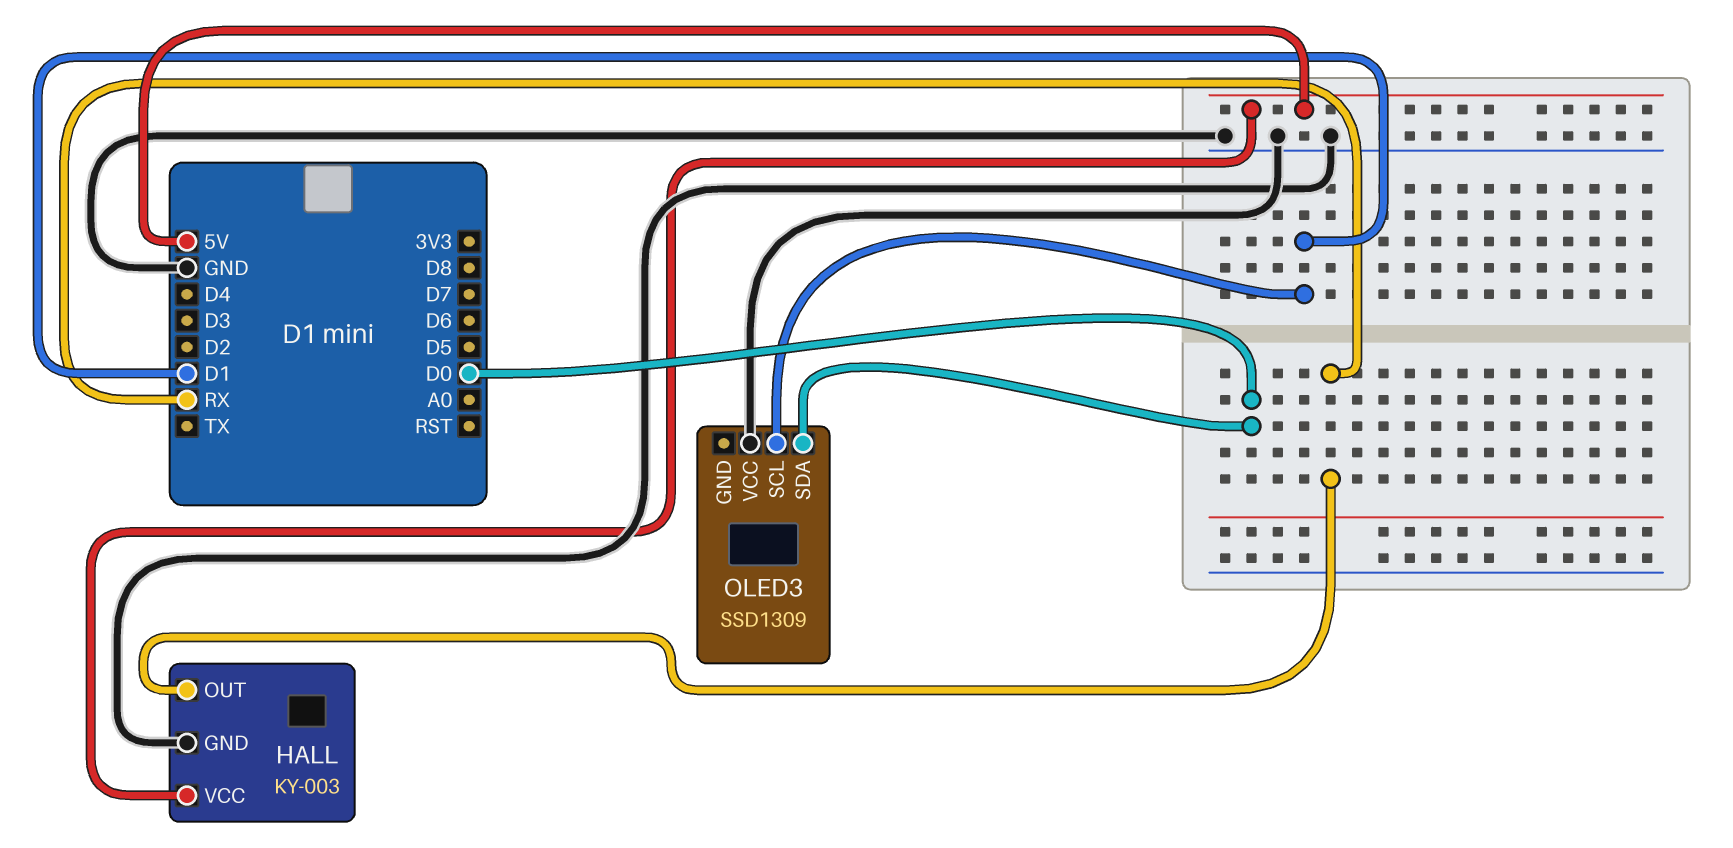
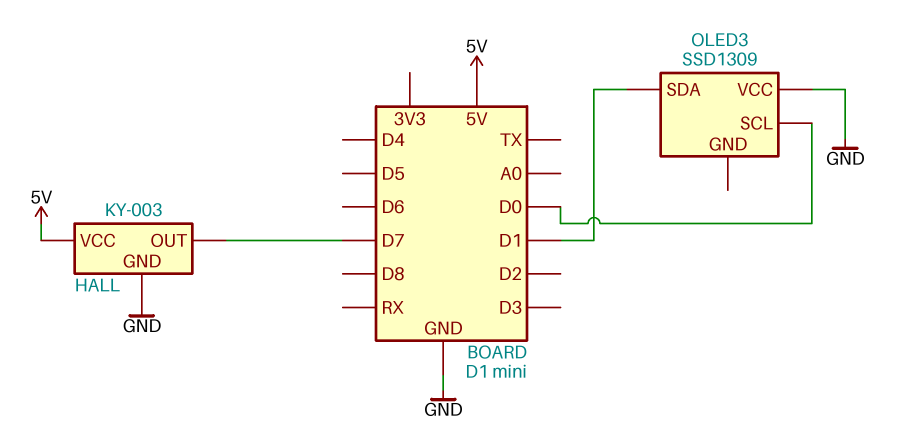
HALL pin OUT: RX -> D7
OLED3 pin SCL: D1 -> D0
OLED3 pin SDA: D0 -> D1

